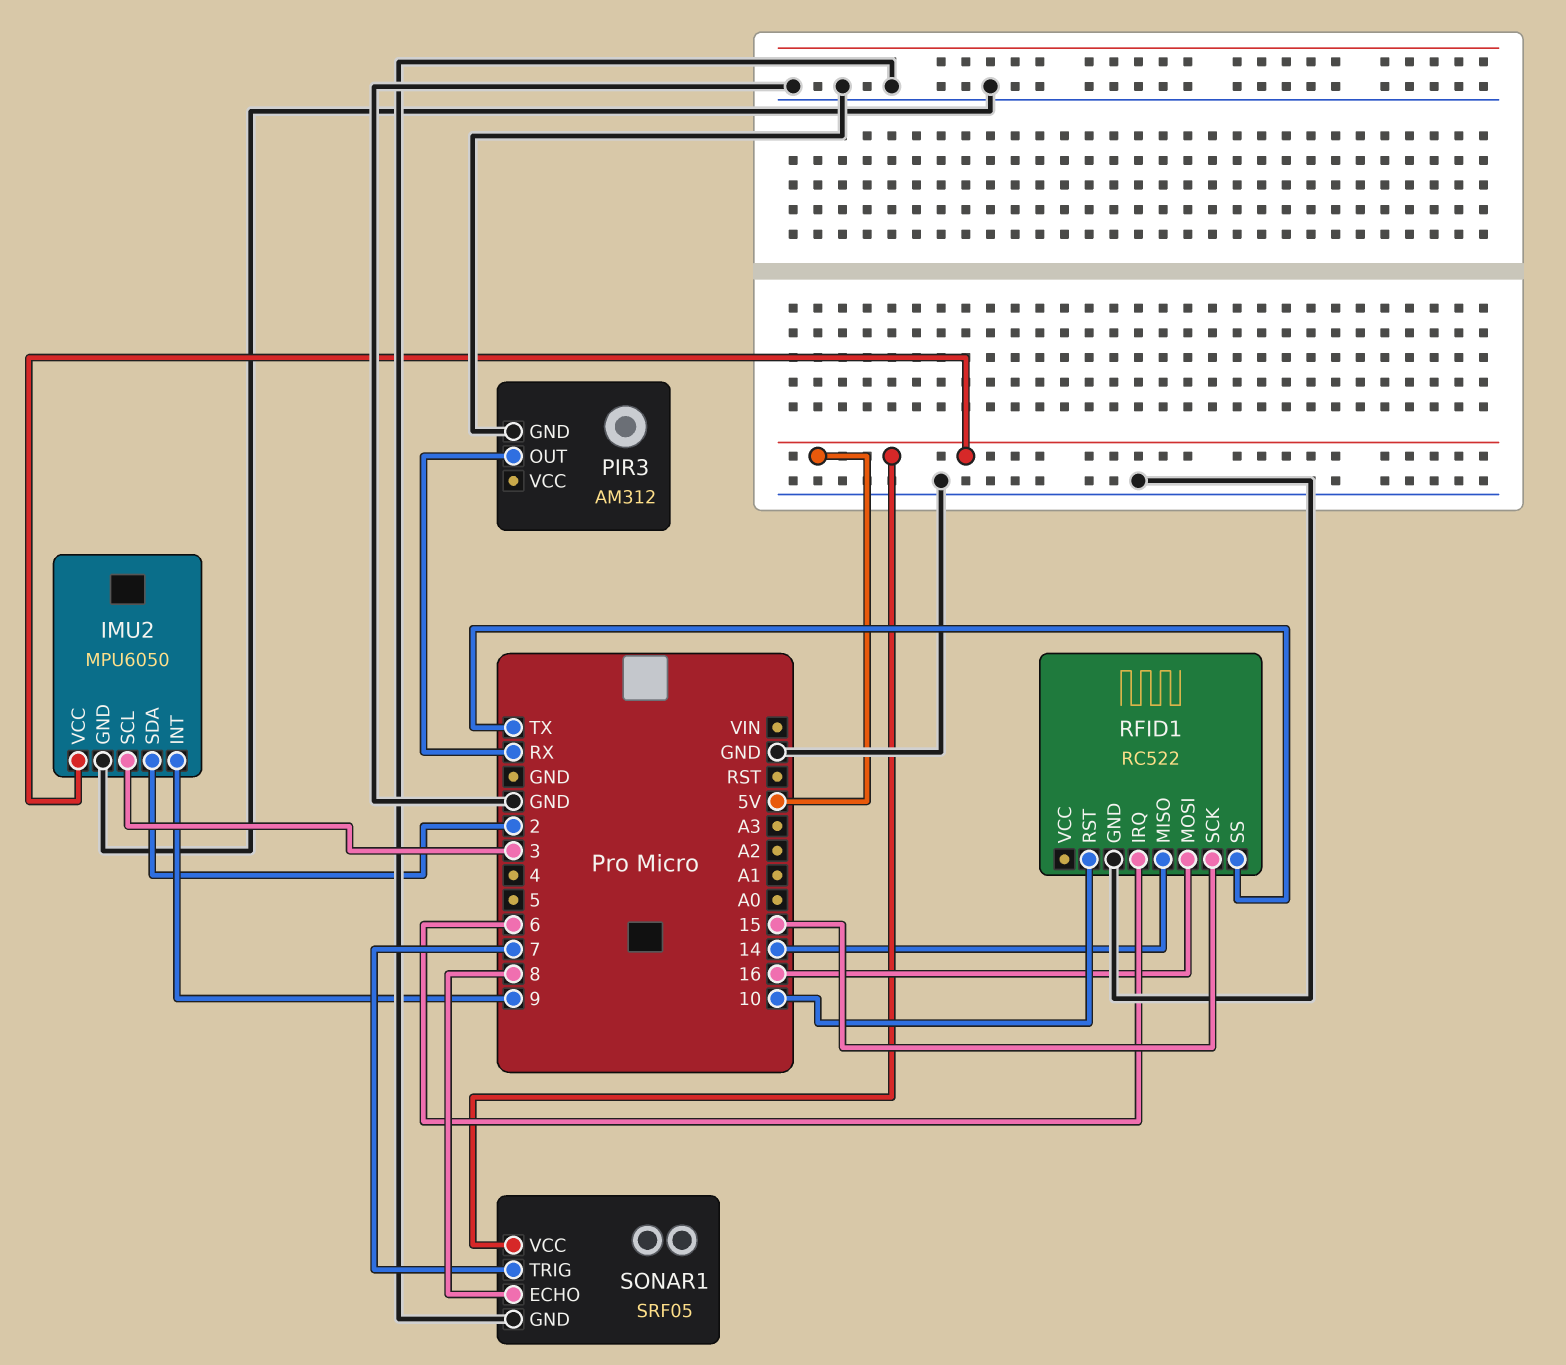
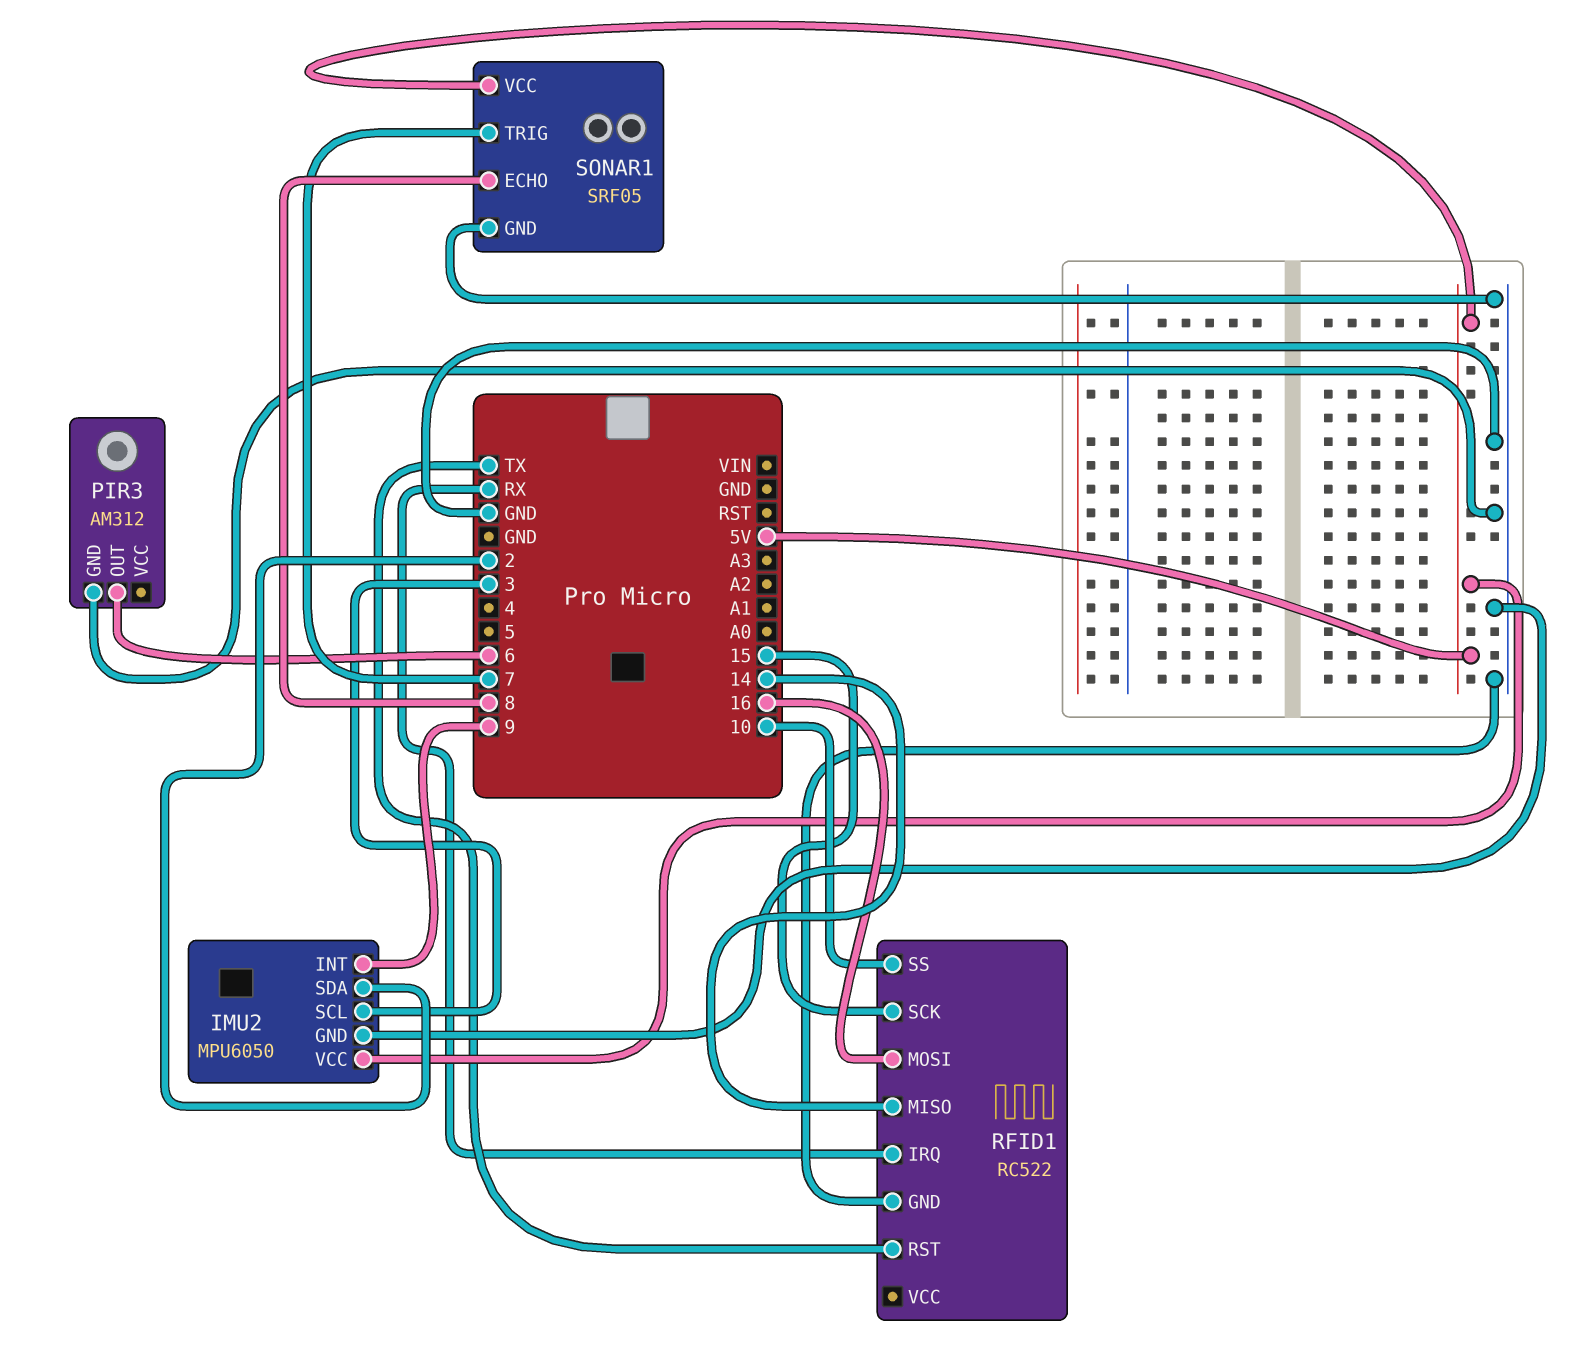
PIR3 pin OUT: RX -> 6
RFID1 pin IRQ: 6 -> RX
RFID1 pin RST: 10 -> TX
RFID1 pin SS: TX -> 10

